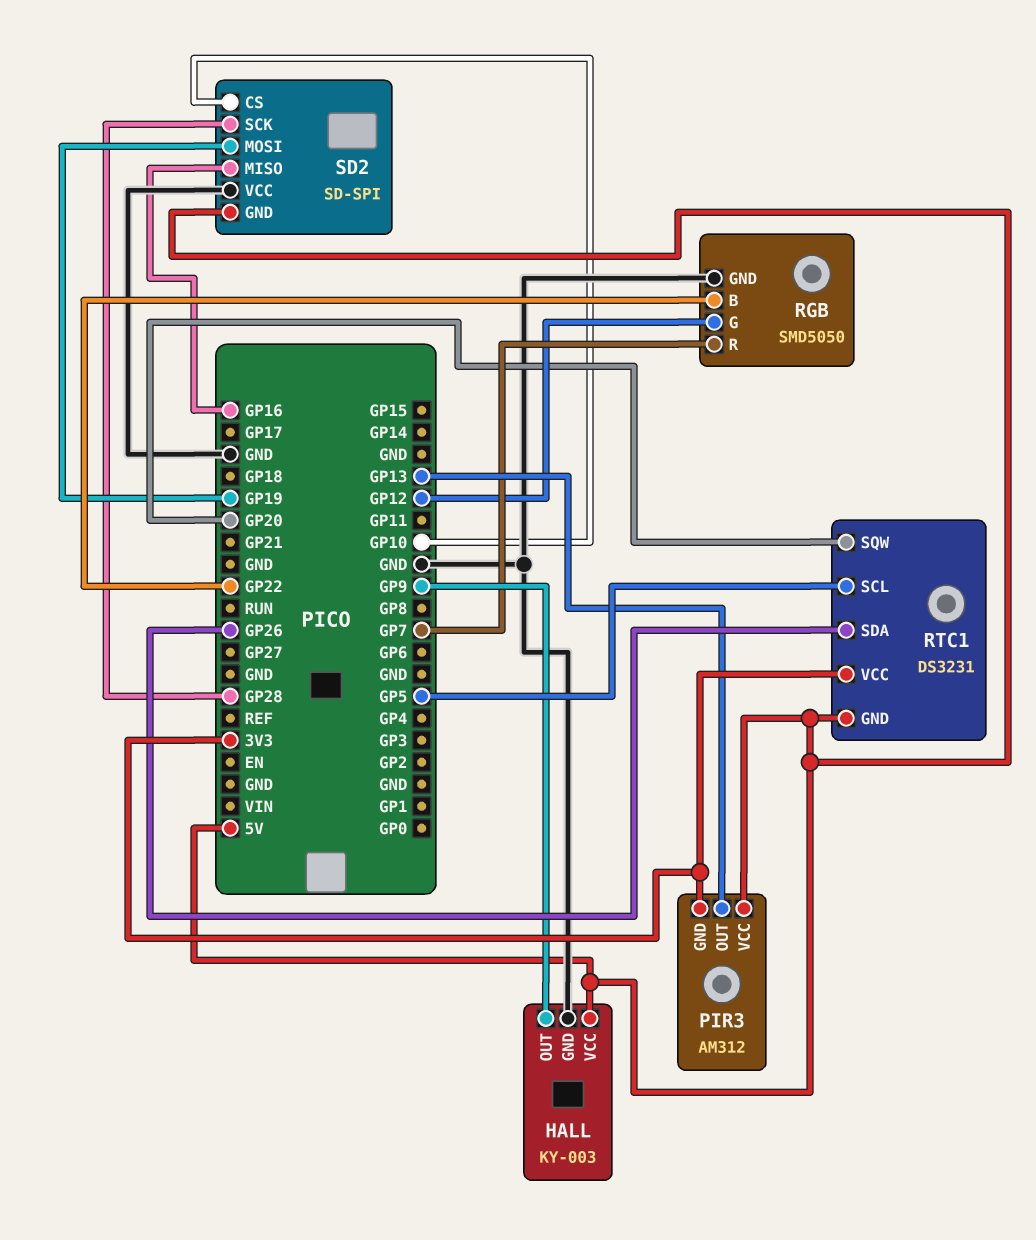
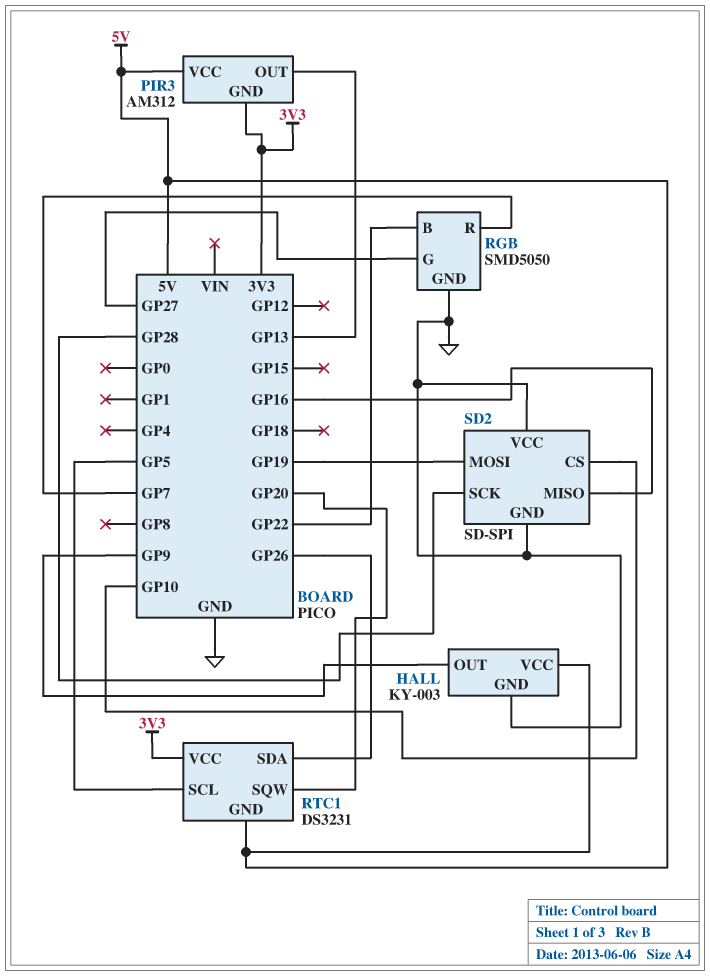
RGB pin G: GP12 -> GP27
SD2 pin GND: 5V -> GND

